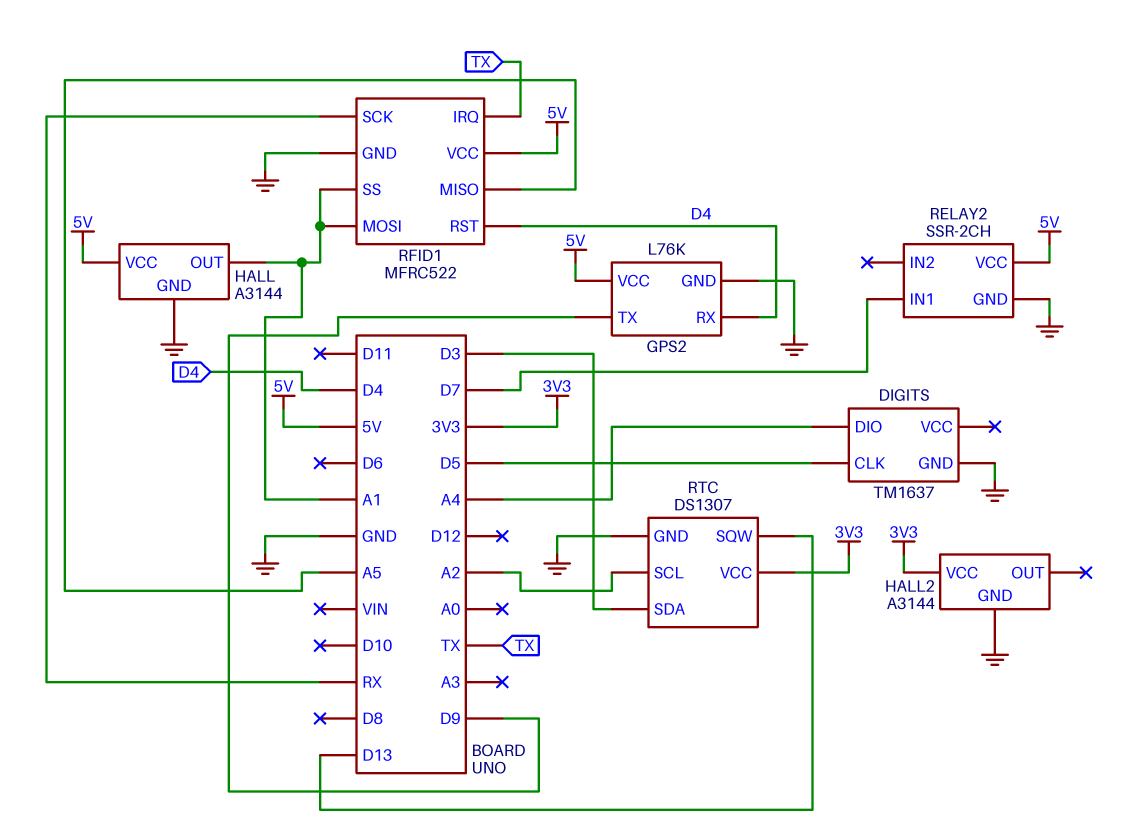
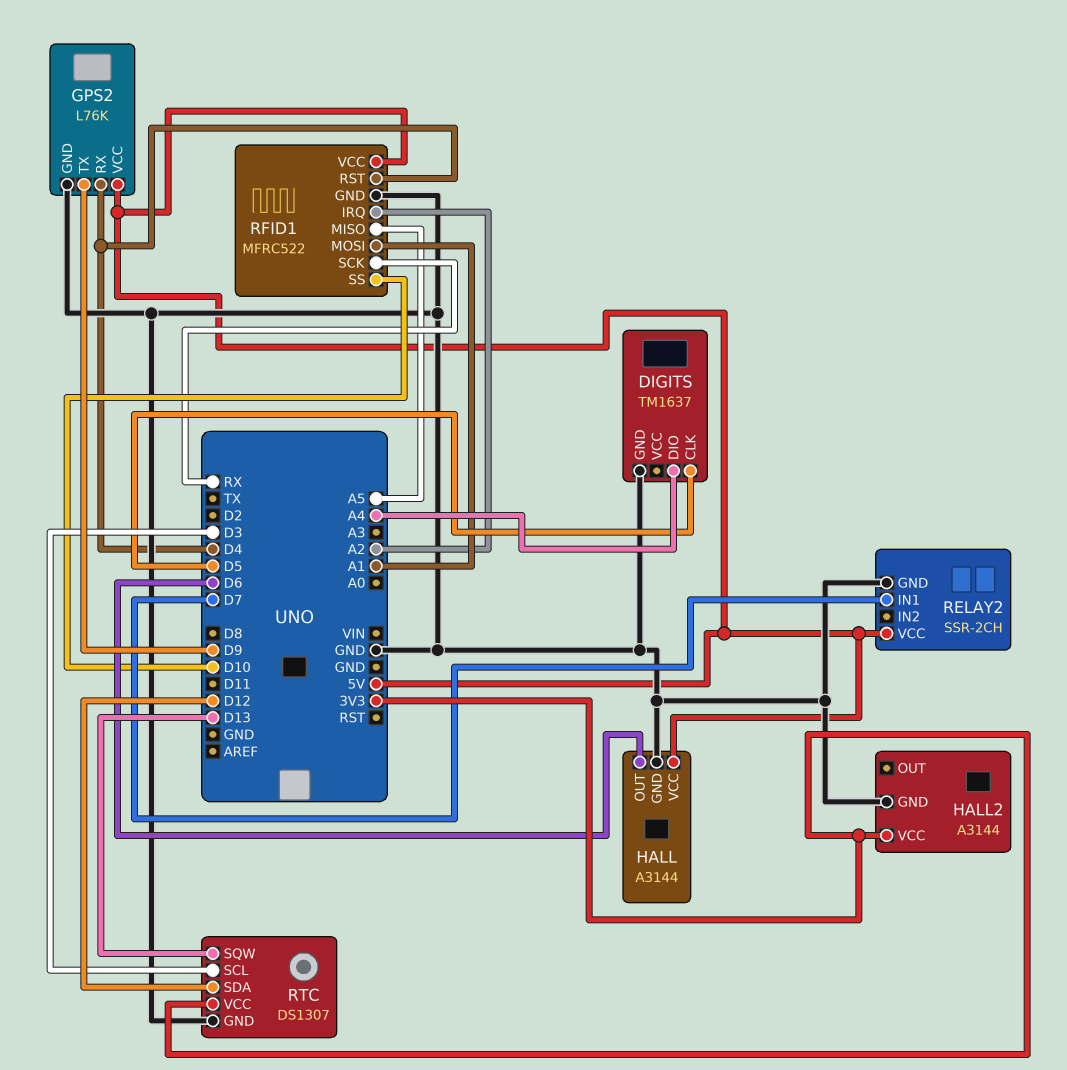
HALL pin OUT: A1 -> D6
RFID1 pin IRQ: TX -> A2
RFID1 pin SS: A1 -> D10
RTC pin SCL: A2 -> D3
RTC pin SDA: D3 -> D12

